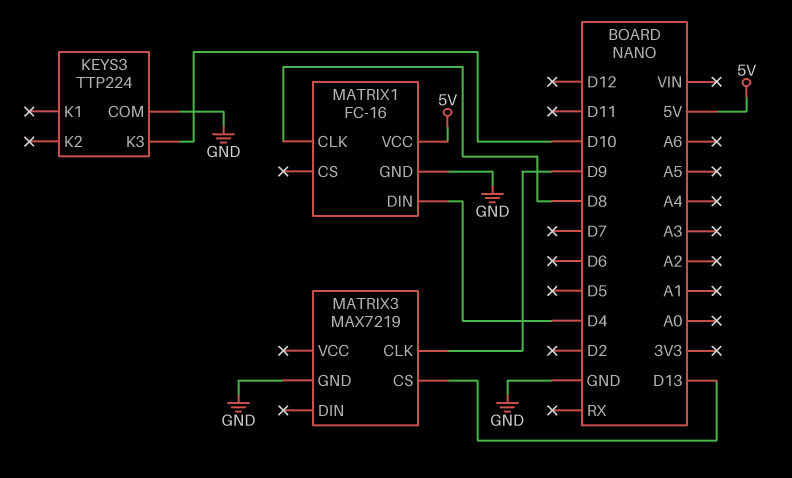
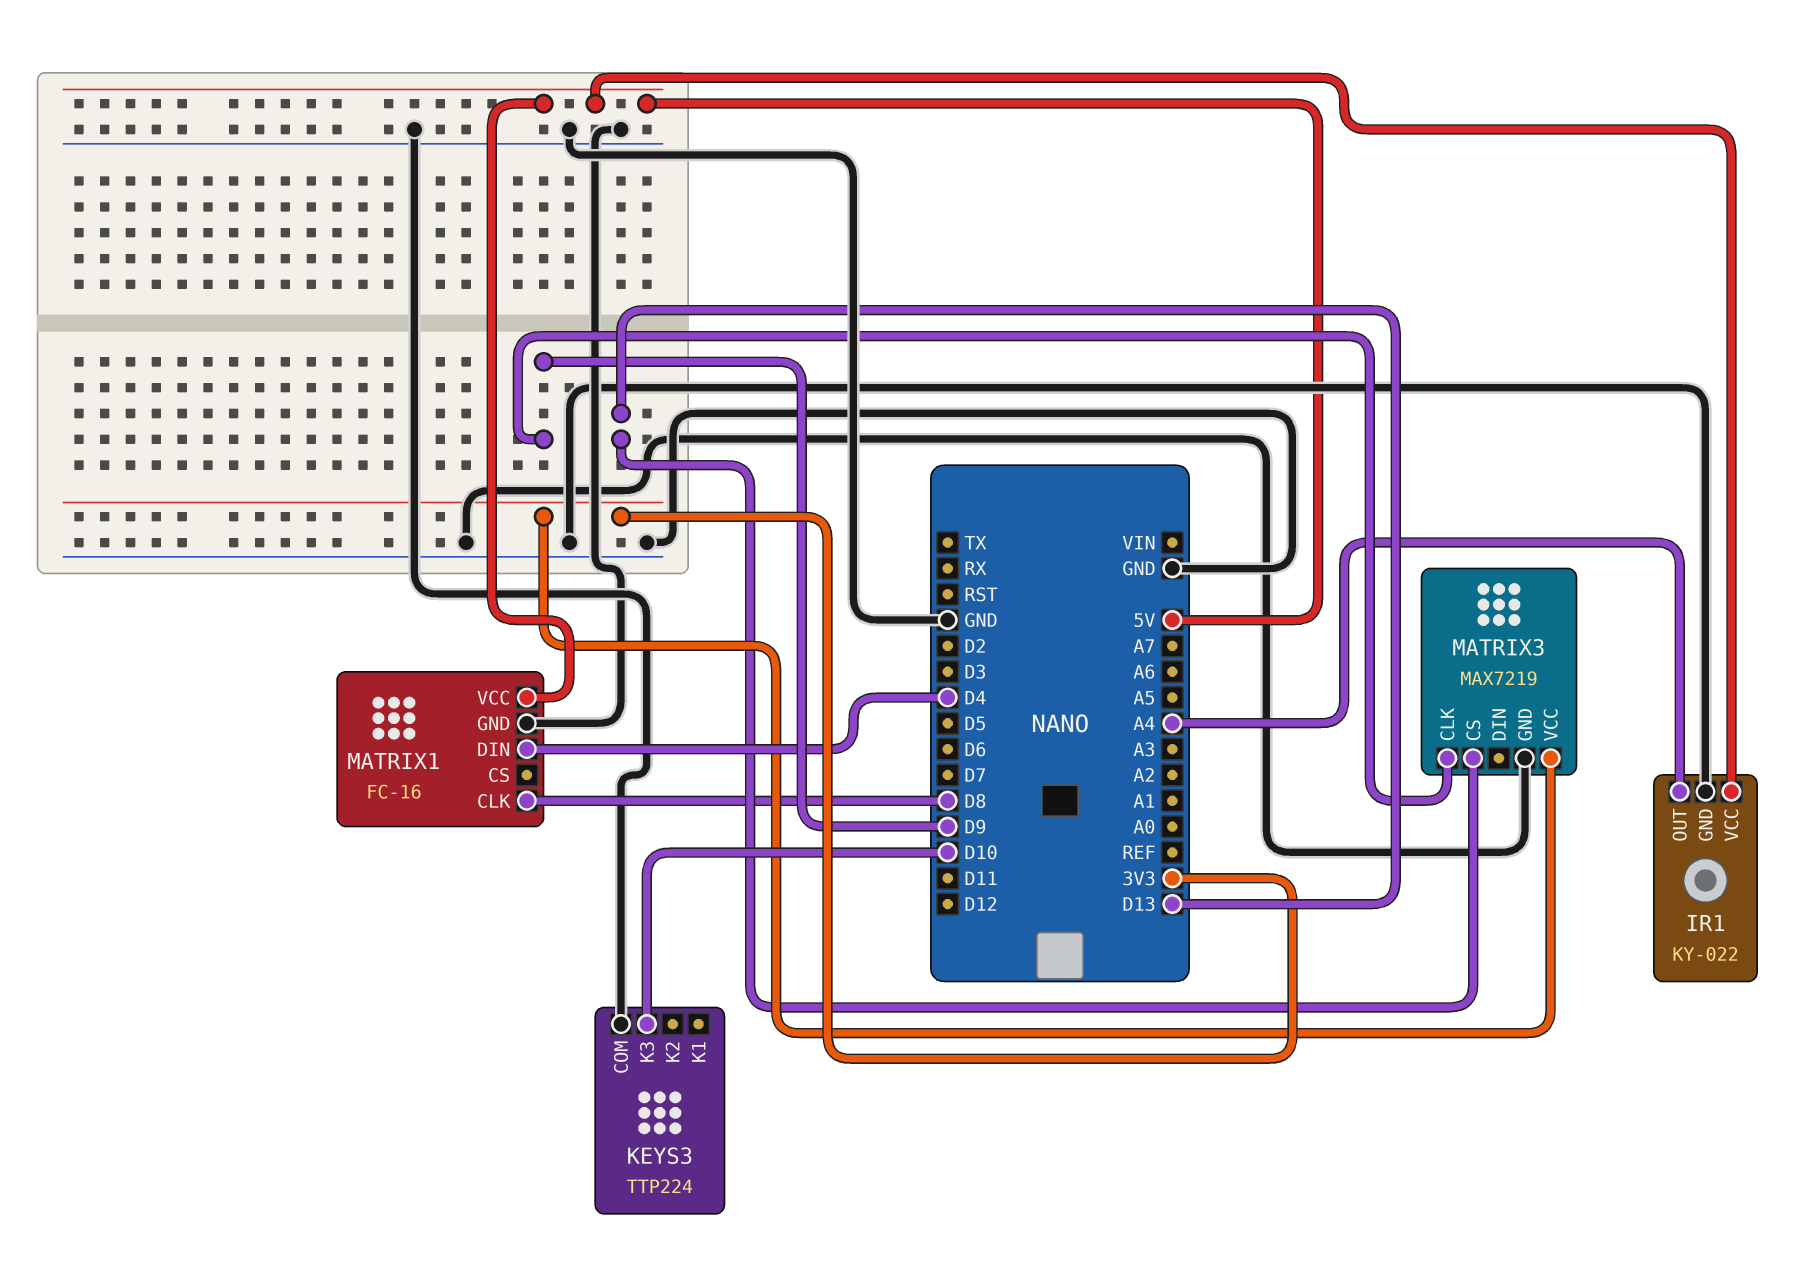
IR1: none -> KY-022
IR1 pin GND: none -> GND
IR1 pin OUT: none -> A4
IR1 pin VCC: none -> 5V
MATRIX3 pin VCC: none -> 3V3

